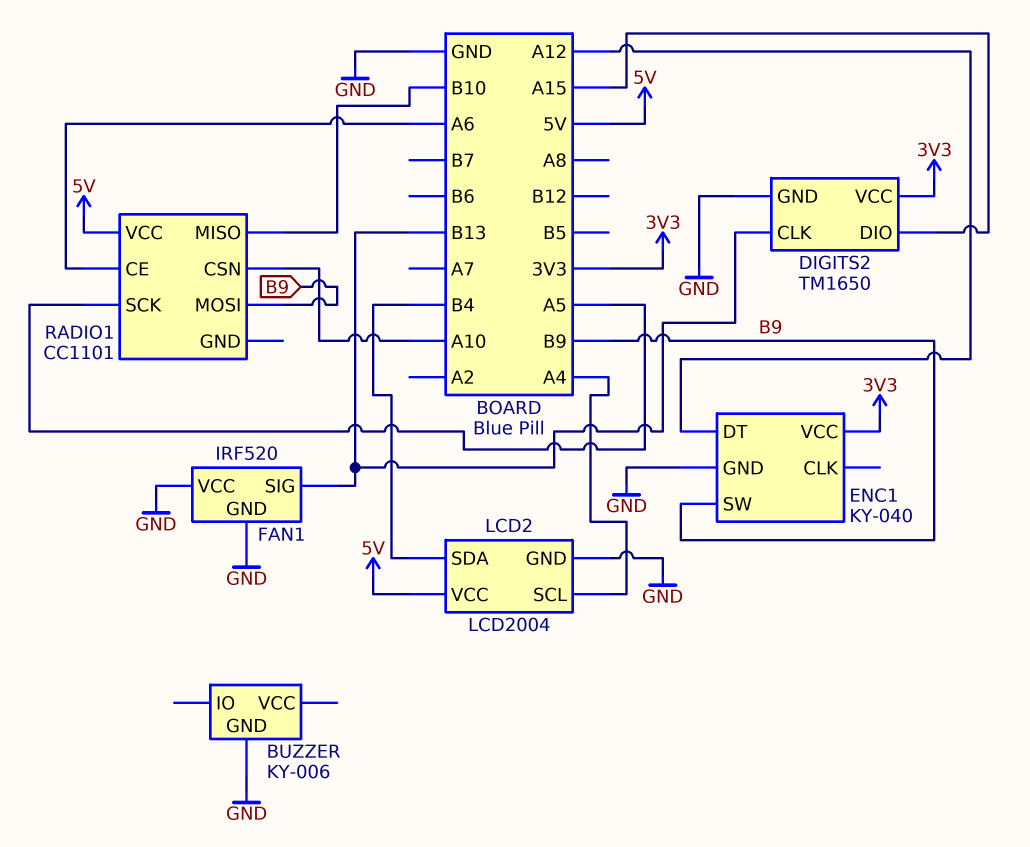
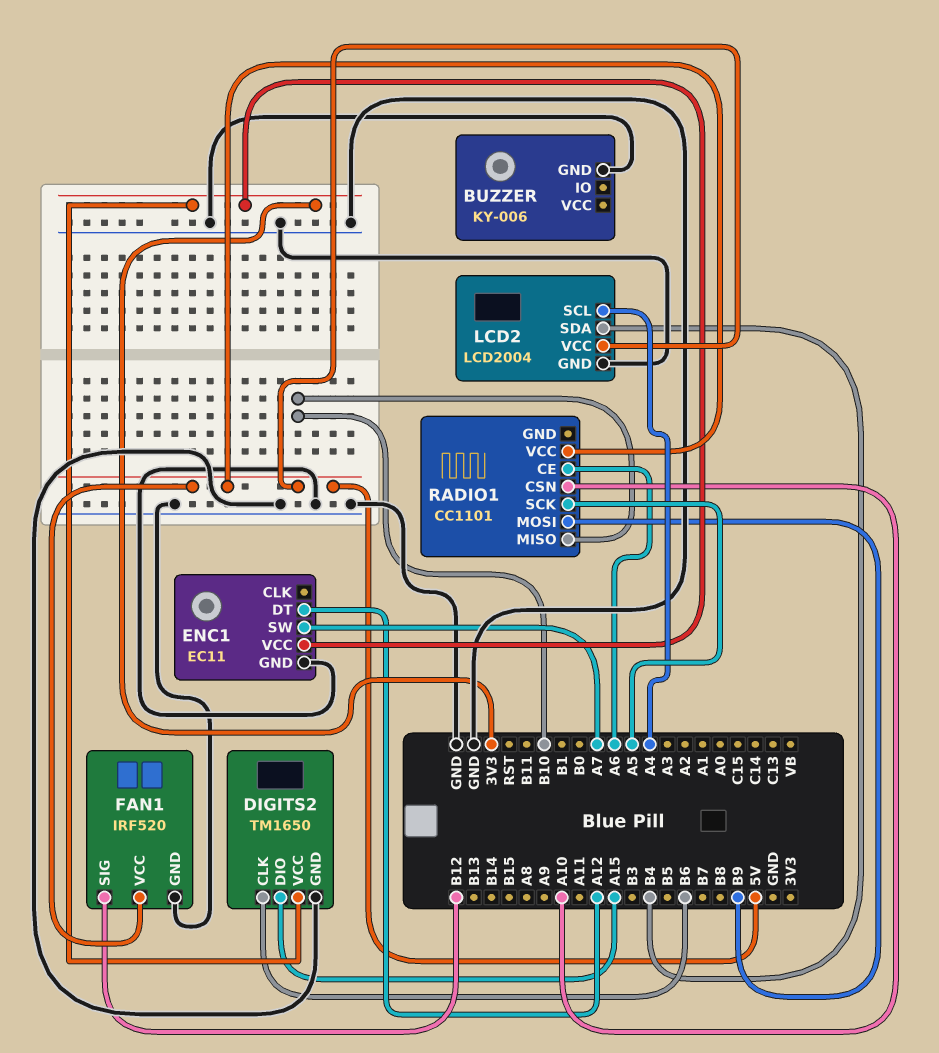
DIGITS2 pin CLK: B13 -> B6
ENC1: KY-040 -> EC11
ENC1 pin SW: B9 -> A7
FAN1 pin SIG: B13 -> B12
FAN1 pin VCC: GND -> 5V

